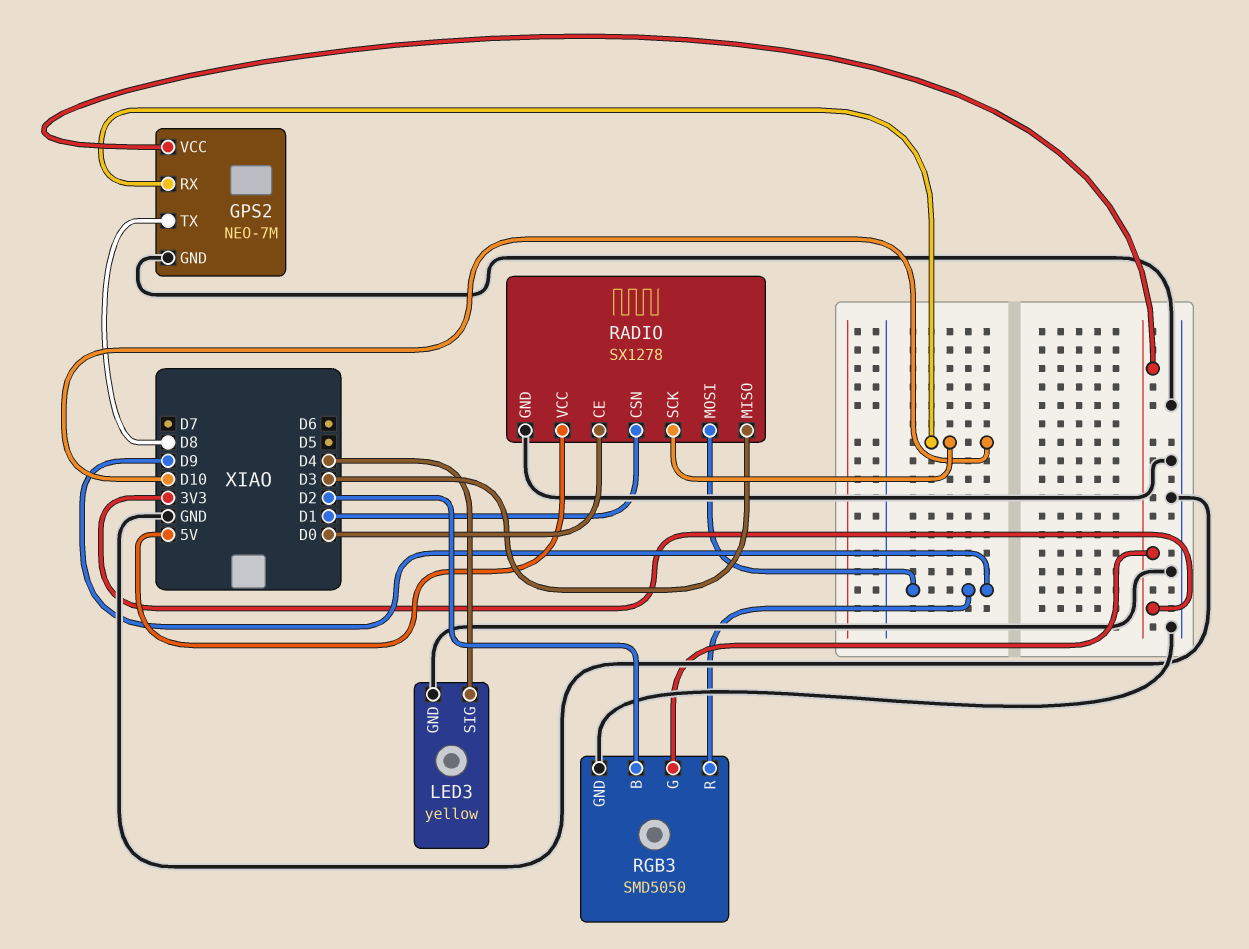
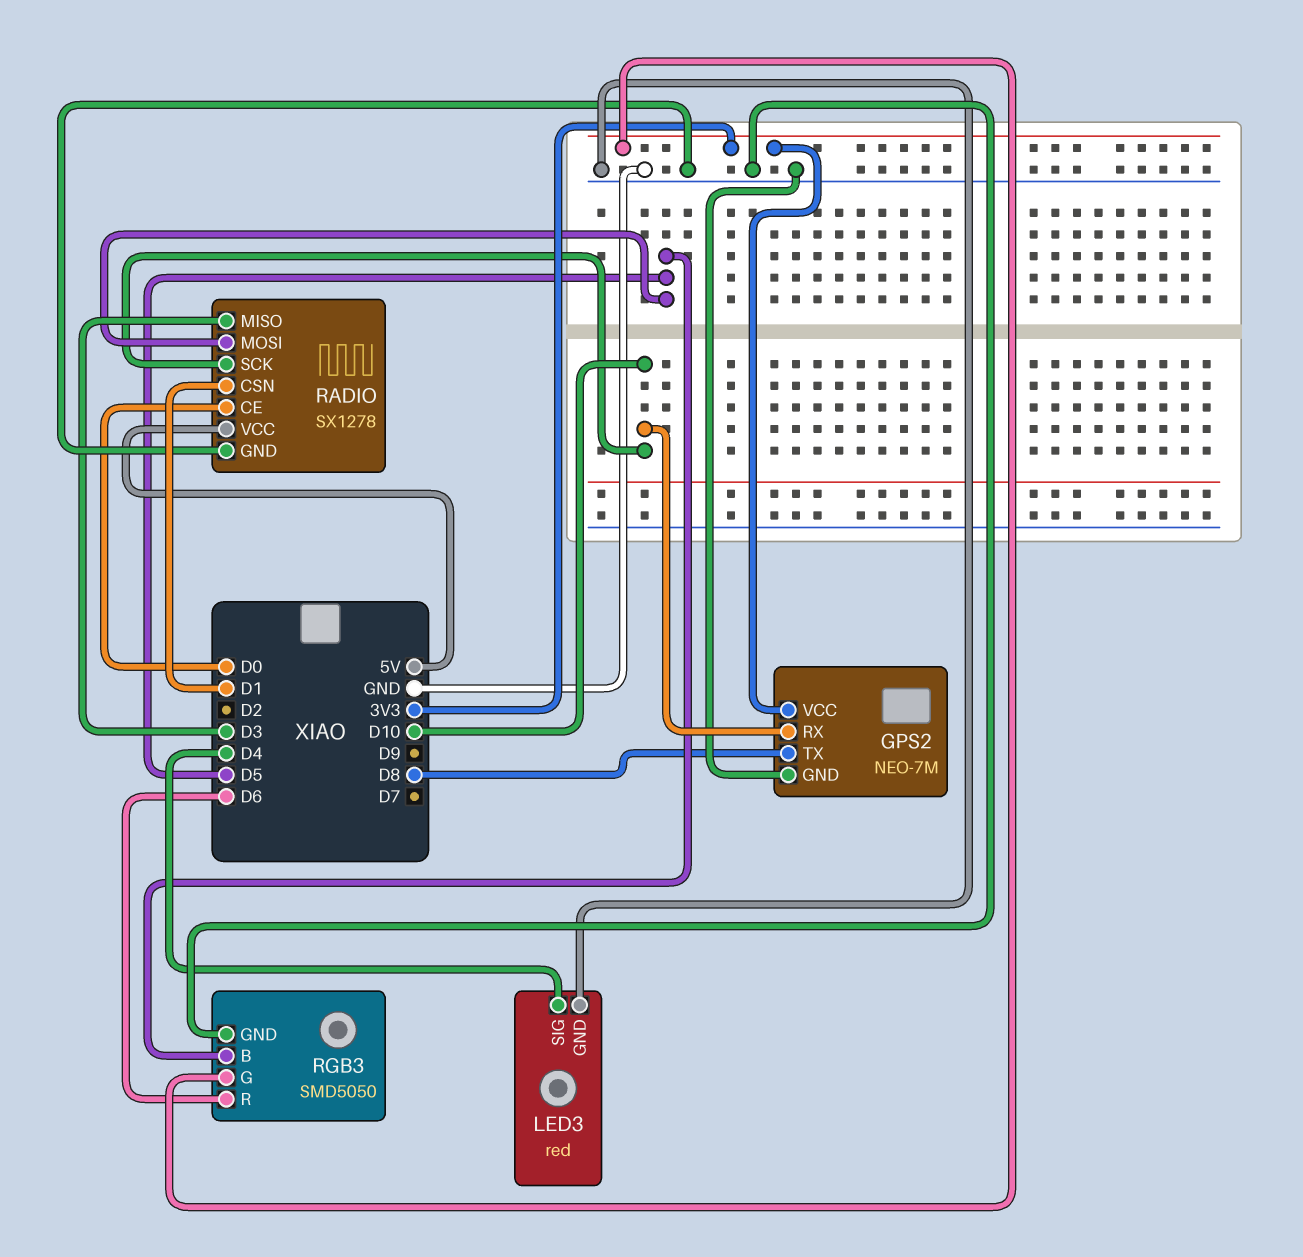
LED3: yellow -> red
RADIO pin MOSI: D9 -> D5
RGB3 pin B: D2 -> D5
RGB3 pin R: D9 -> D6

